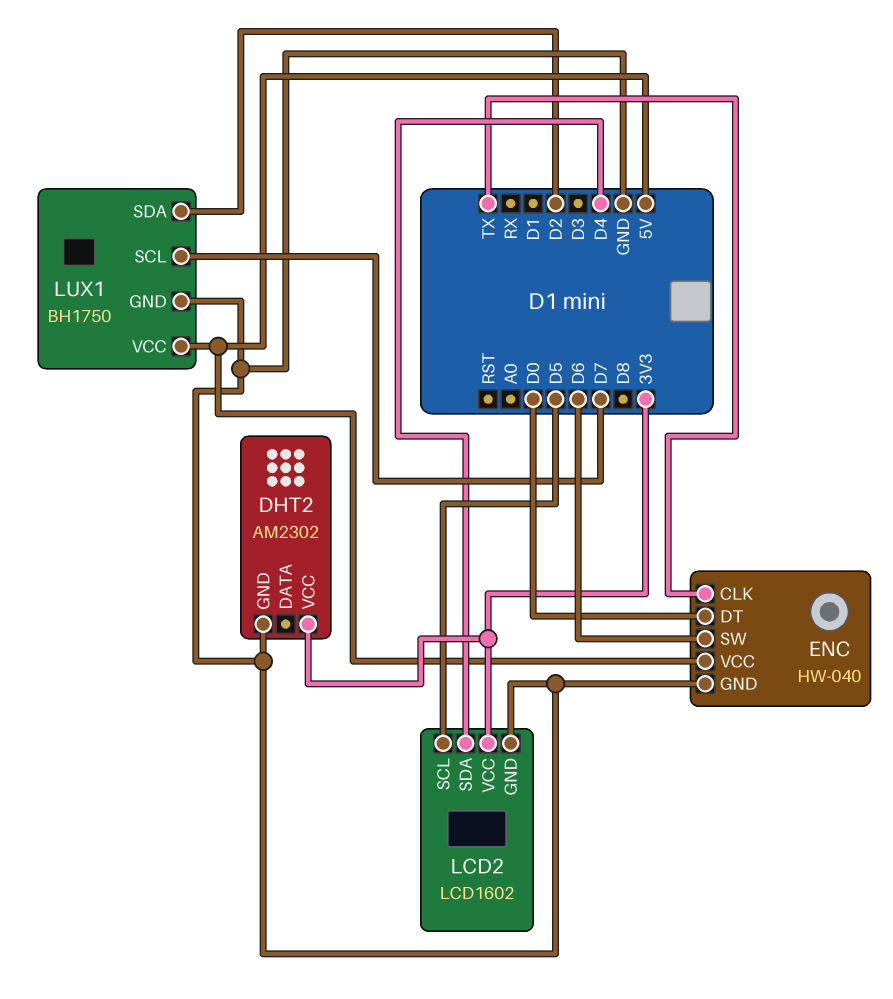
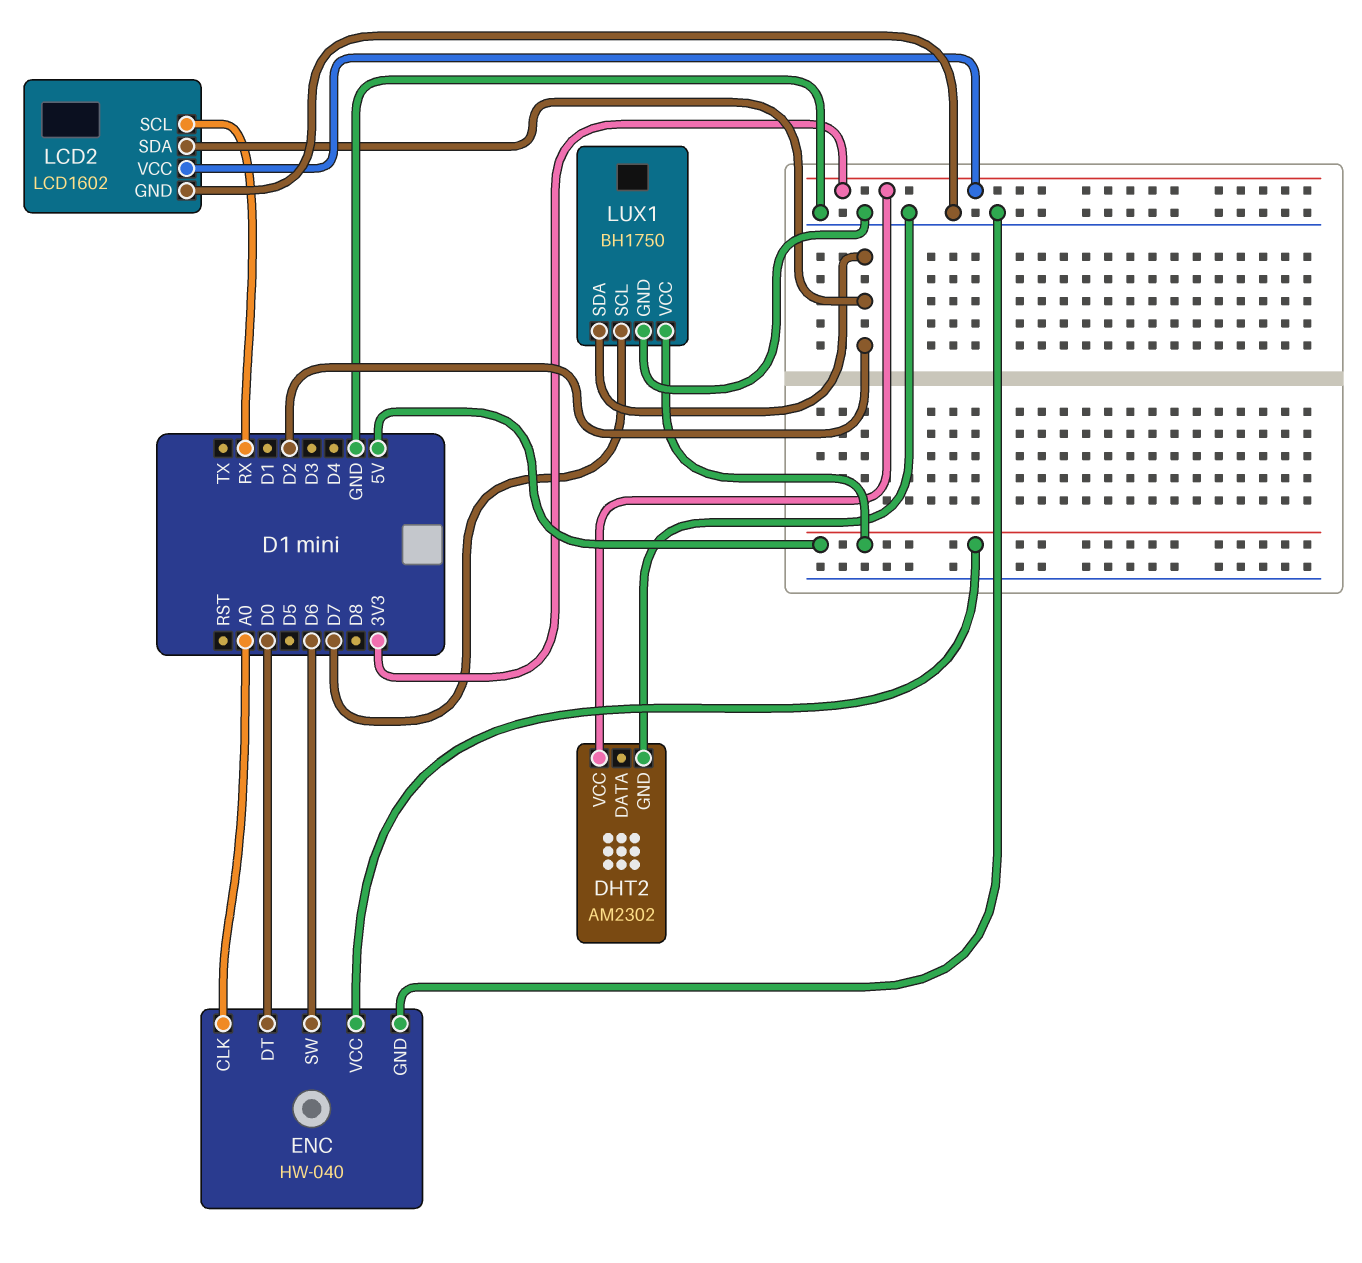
ENC pin CLK: TX -> A0
LCD2 pin SCL: D5 -> RX
LCD2 pin SDA: D4 -> D2

